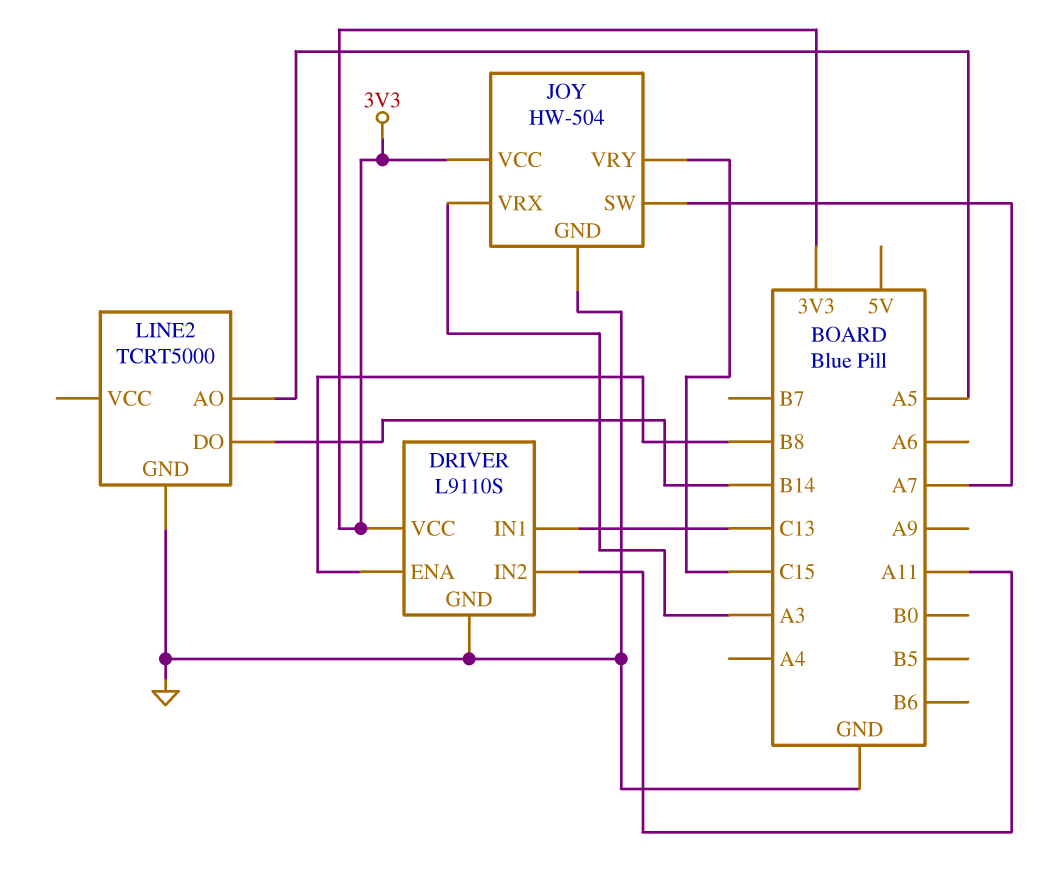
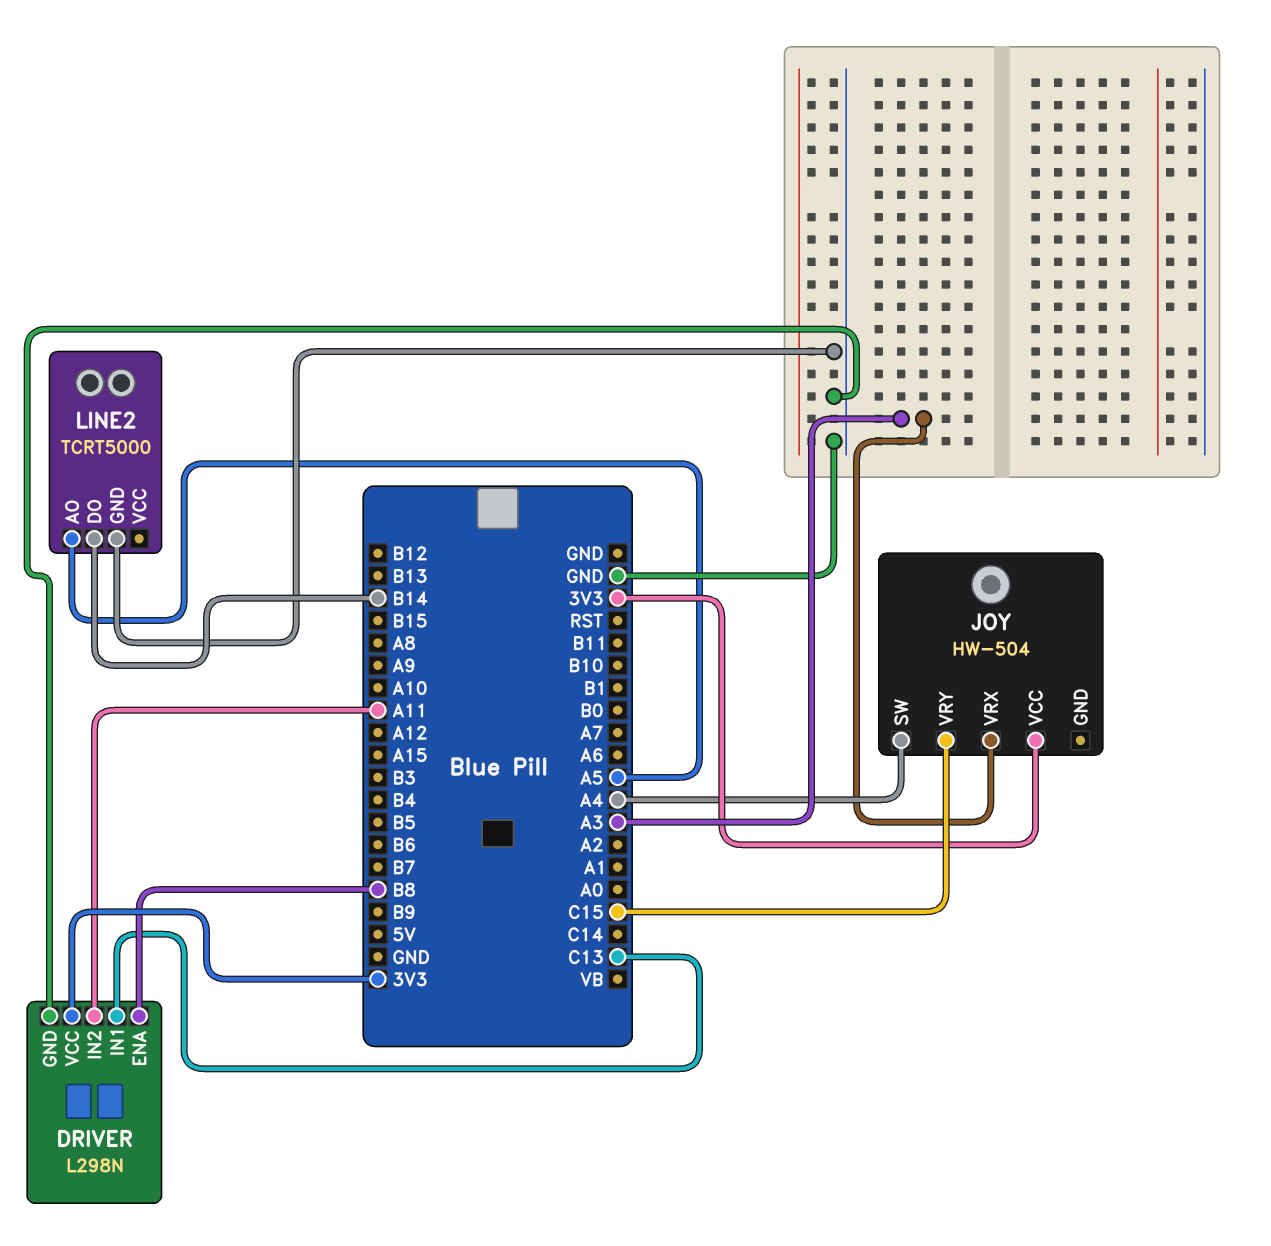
DRIVER: L9110S -> L298N
JOY pin GND: GND -> none
JOY pin SW: A7 -> A4

